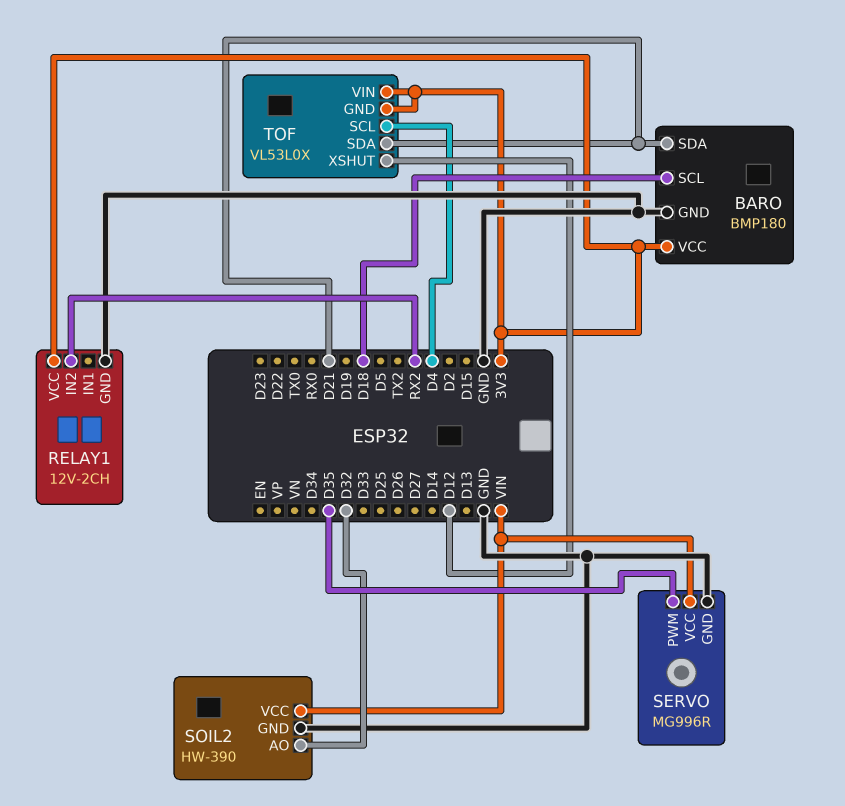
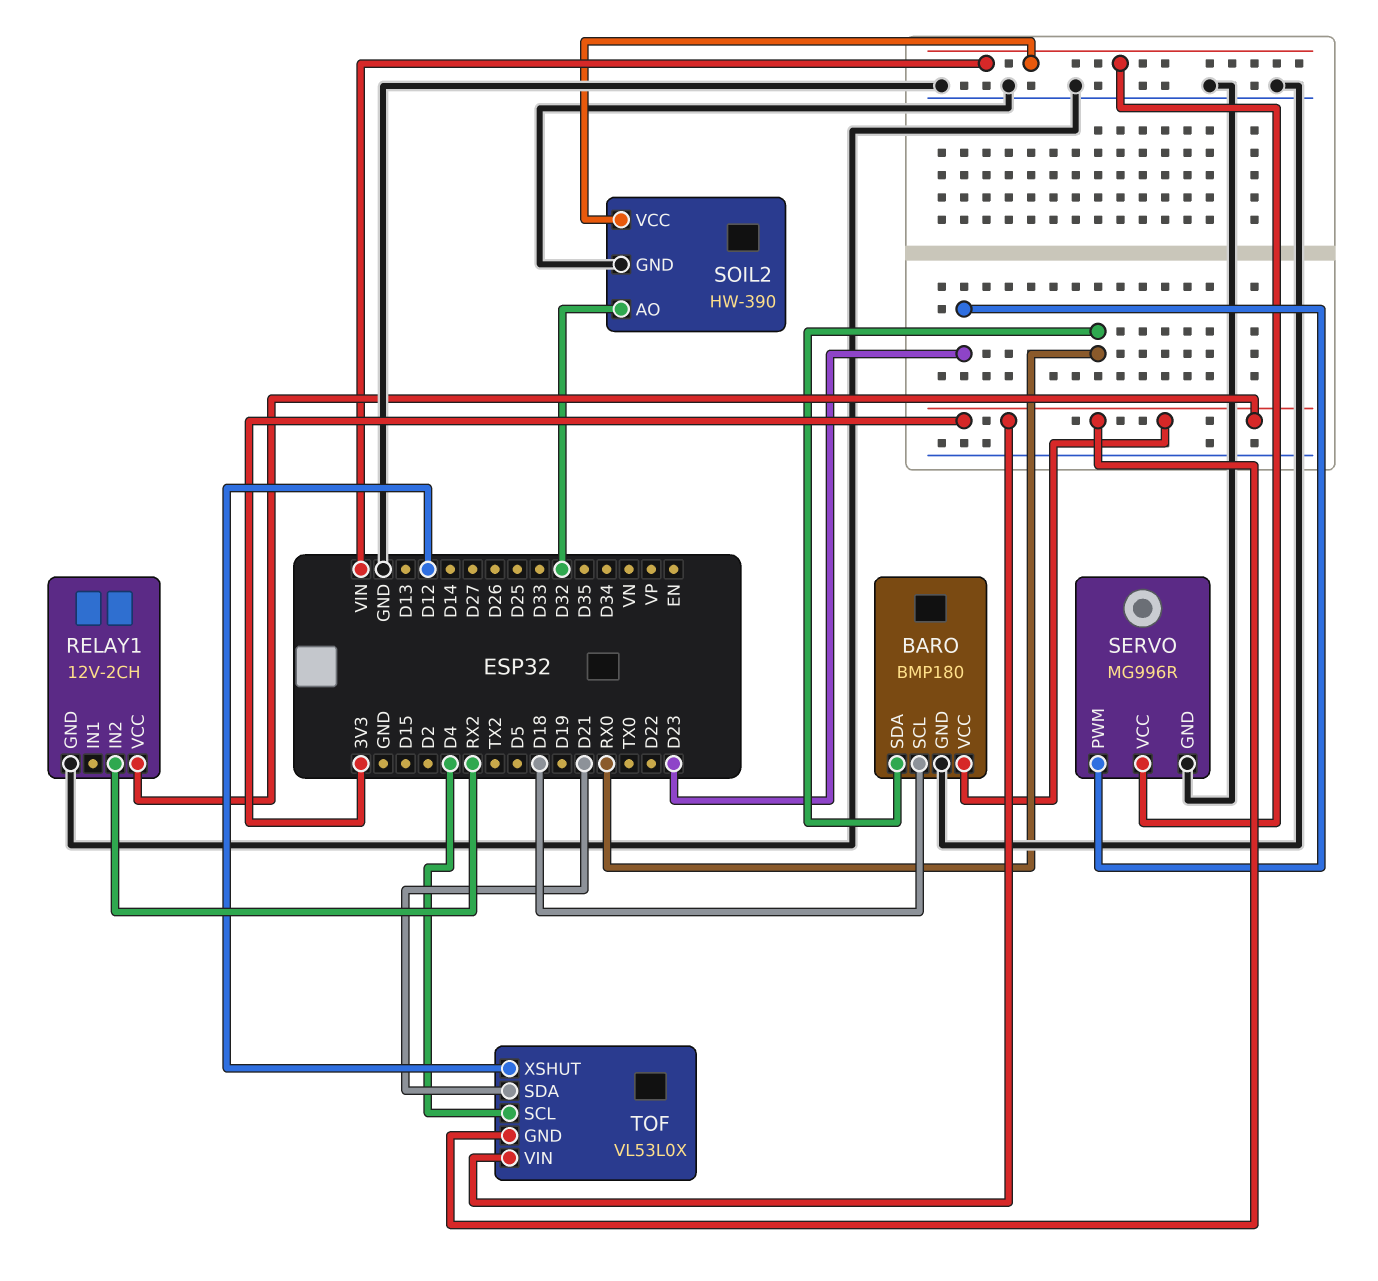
BARO pin SDA: D21 -> RX0
SERVO pin PWM: D35 -> D23

